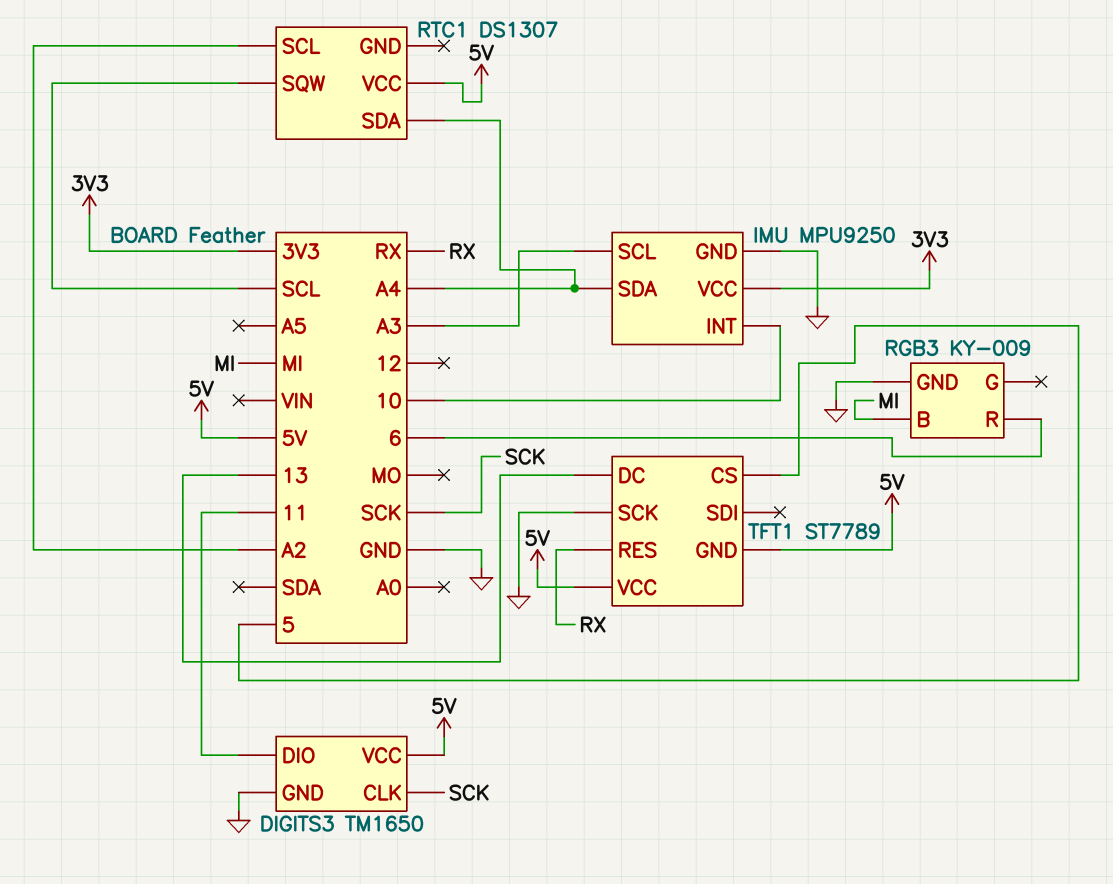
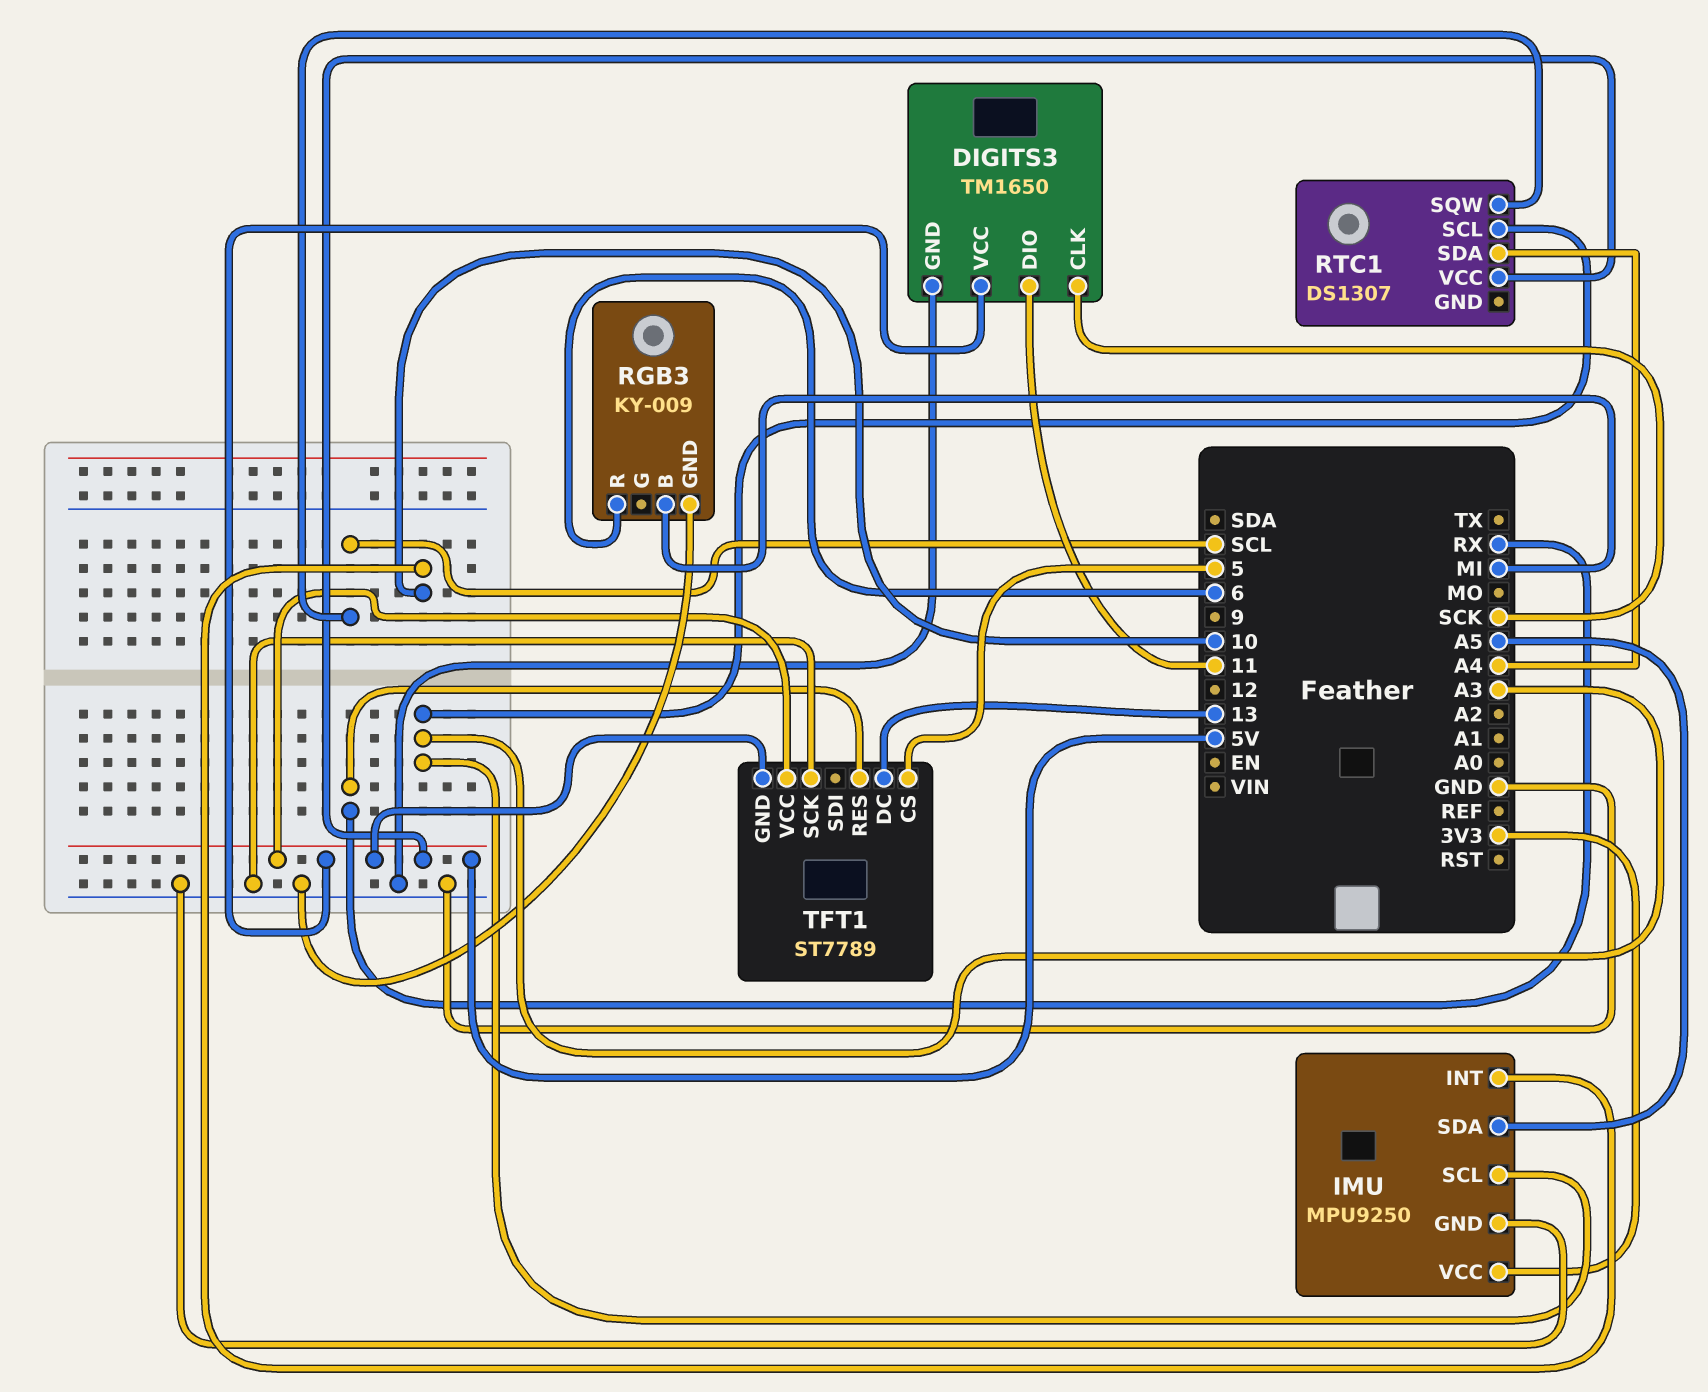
IMU pin SDA: A4 -> A5
RTC1 pin SCL: A2 -> A3

